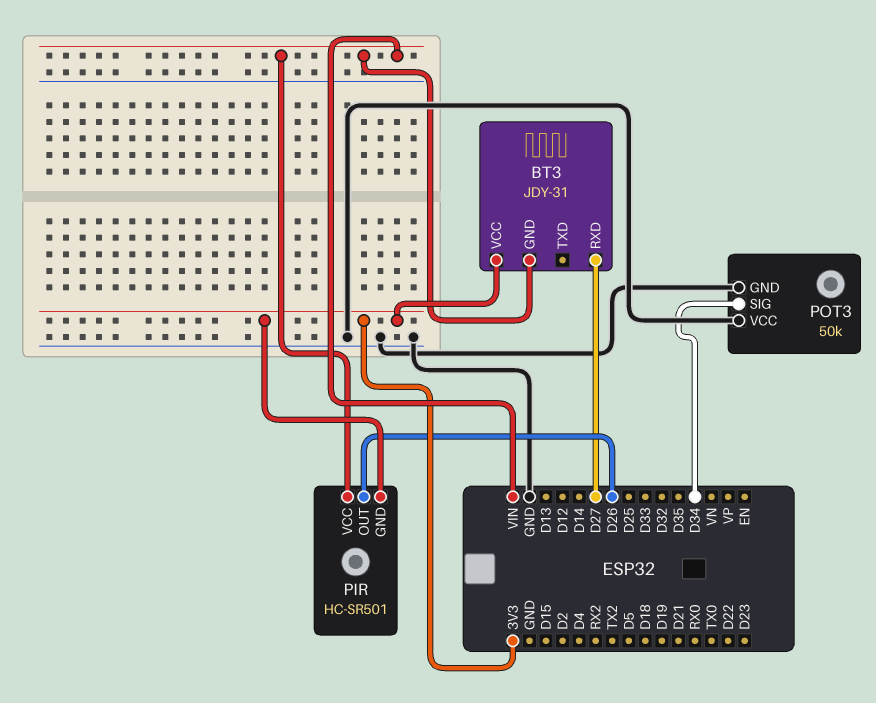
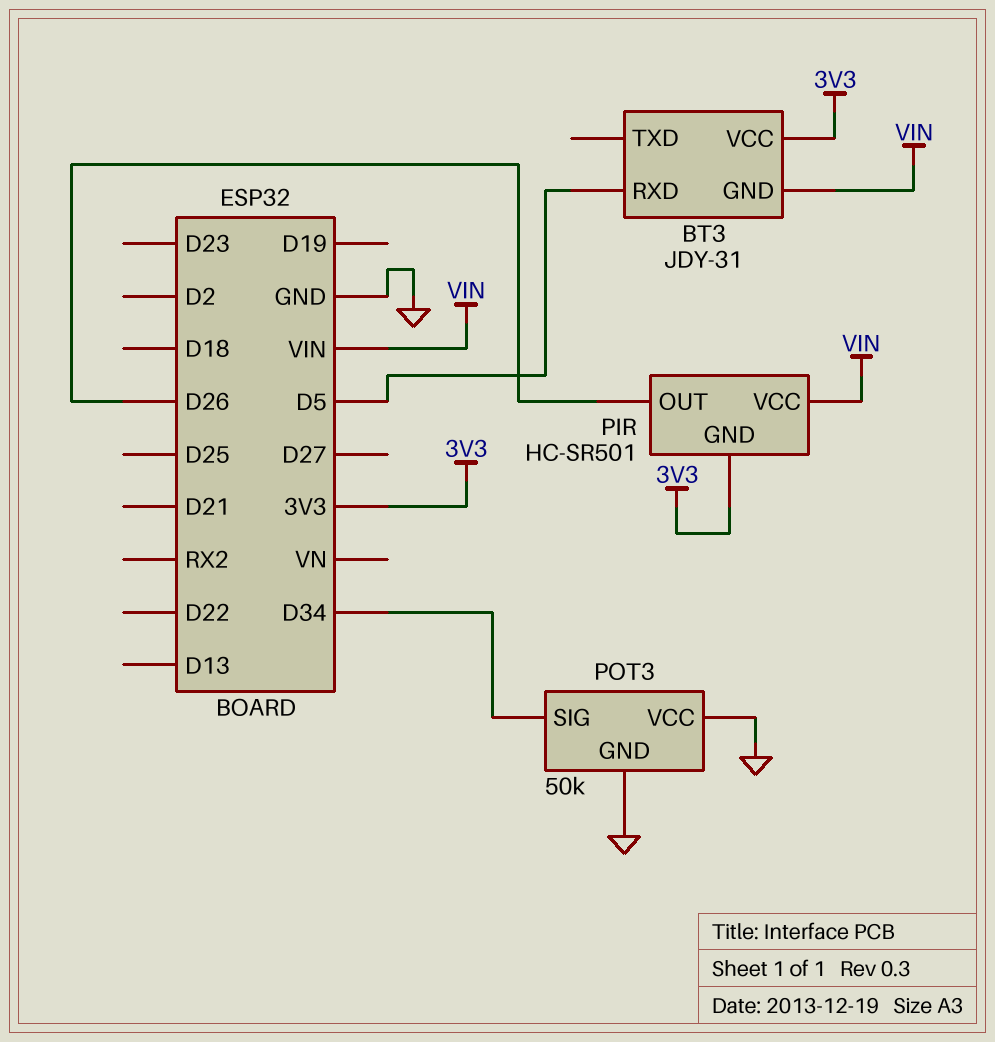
BT3 pin RXD: D27 -> D5

